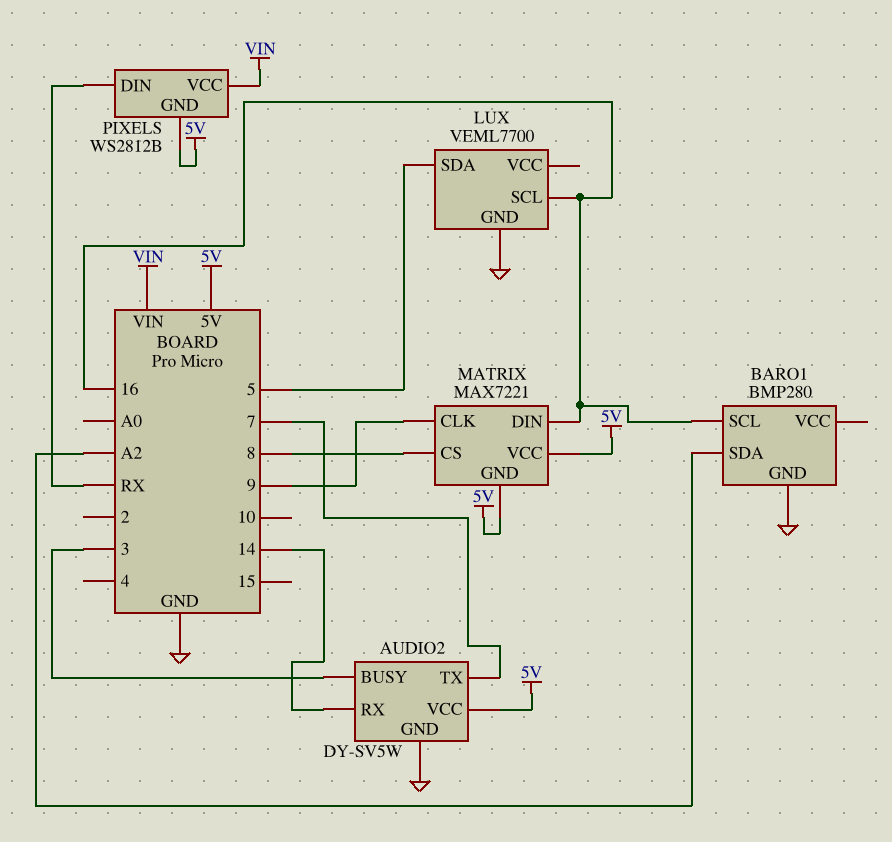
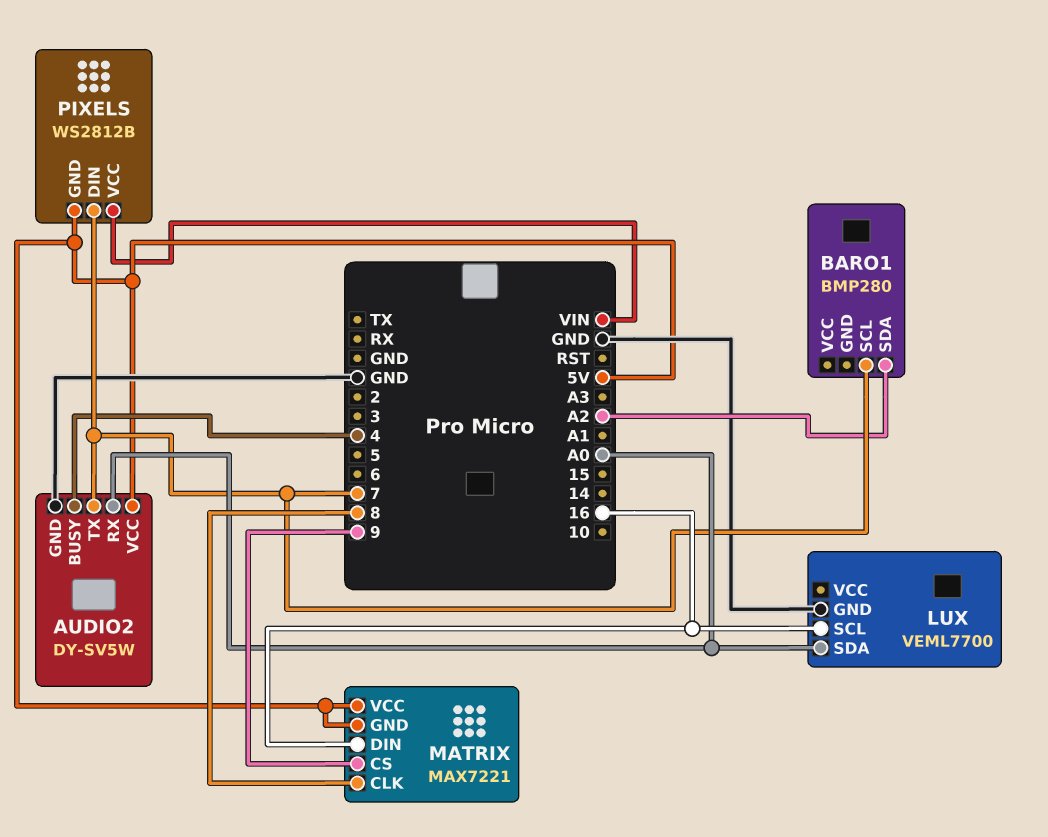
AUDIO2 pin BUSY: 3 -> 4
AUDIO2 pin RX: 14 -> A0
BARO1 pin GND: GND -> none
BARO1 pin SCL: 16 -> 7
LUX pin SDA: 5 -> A0
MATRIX pin CLK: 9 -> 8
MATRIX pin CS: 8 -> 9
PIXELS pin DIN: RX -> 7

